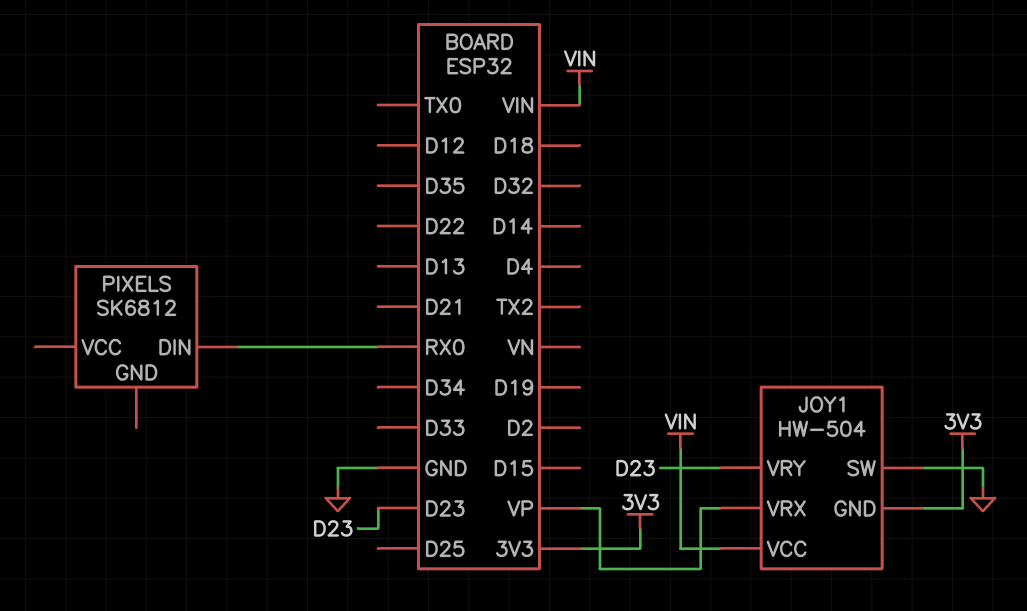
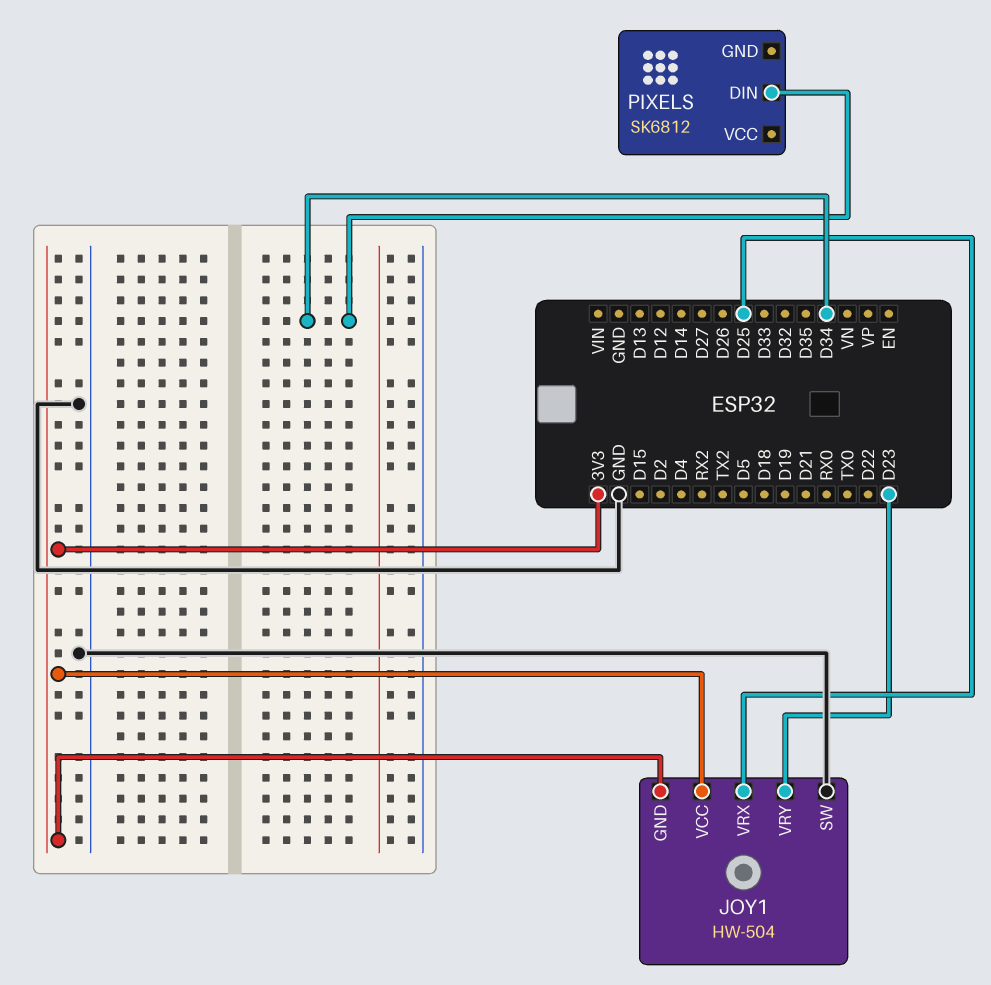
JOY1 pin VCC: VIN -> 3V3
JOY1 pin VRX: VP -> D25
PIXELS pin DIN: RX0 -> D34

